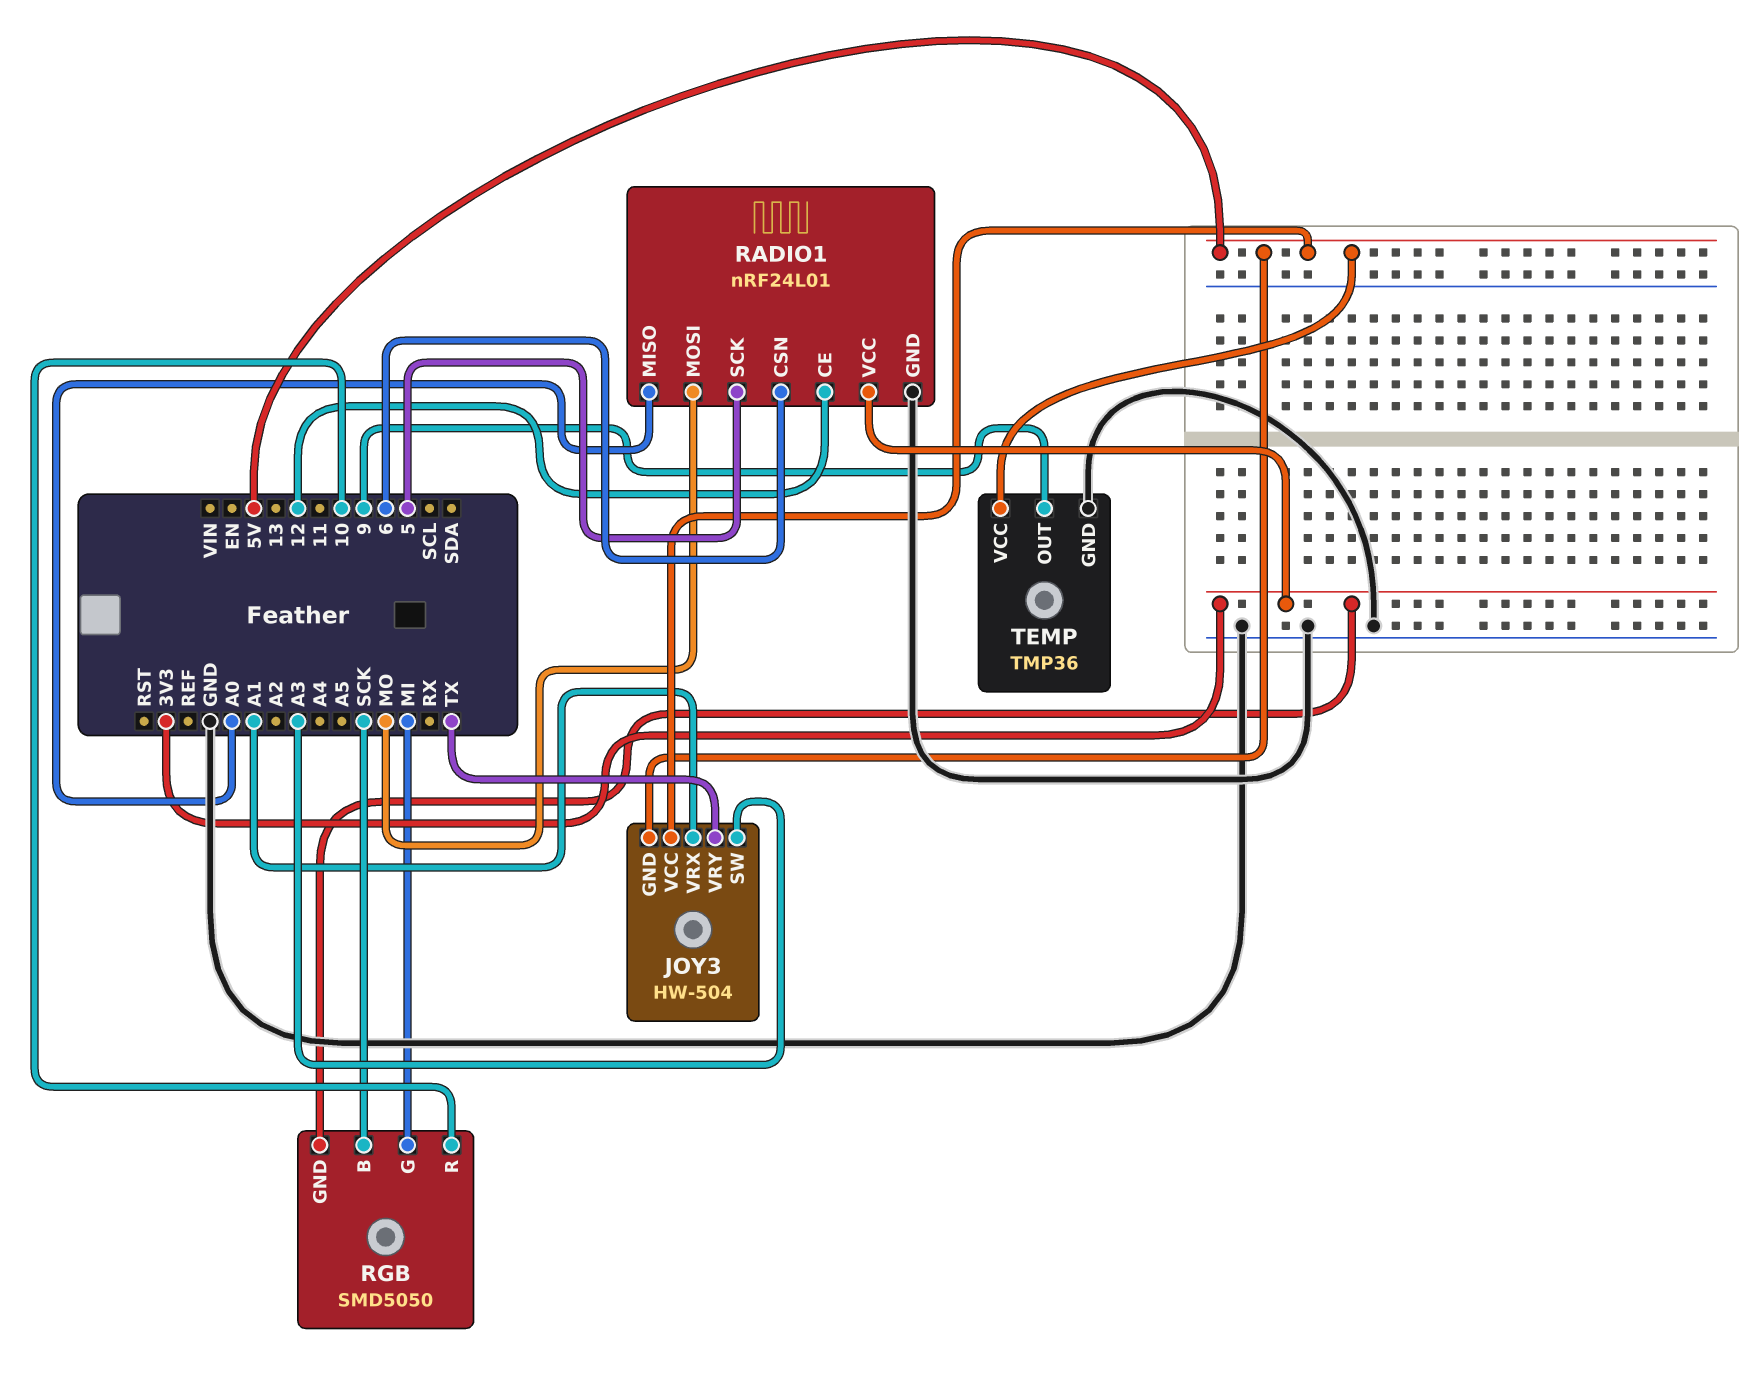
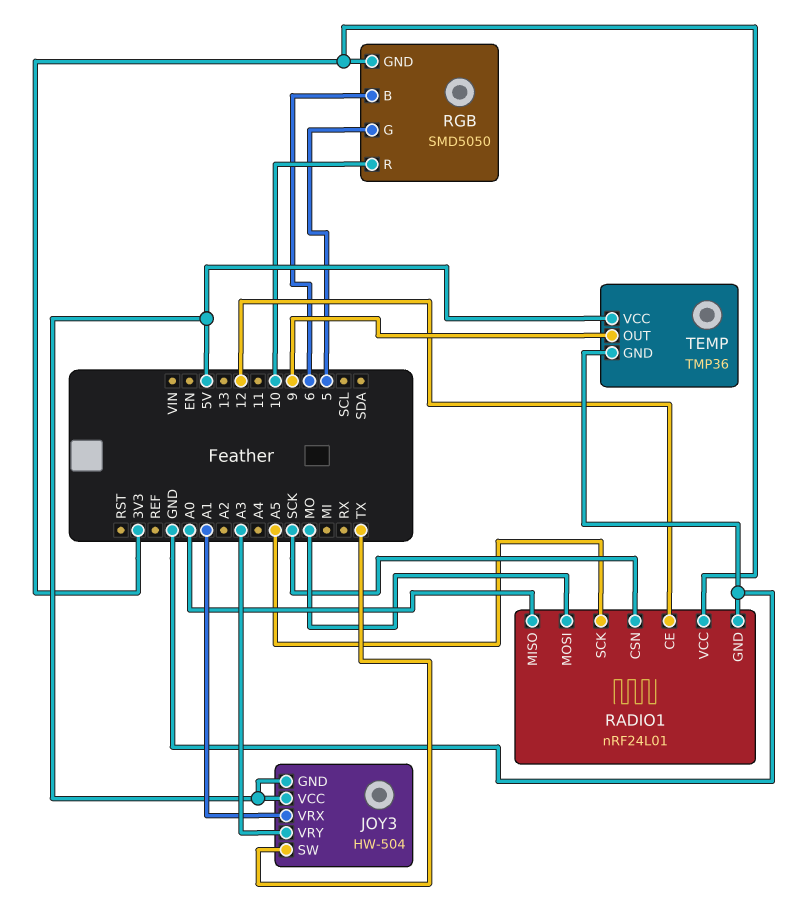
JOY3 pin SW: A3 -> TX
JOY3 pin VRY: TX -> A3
RADIO1 pin CSN: 6 -> SCK
RADIO1 pin SCK: 5 -> A5
RGB pin B: SCK -> 6
RGB pin G: MI -> 5

